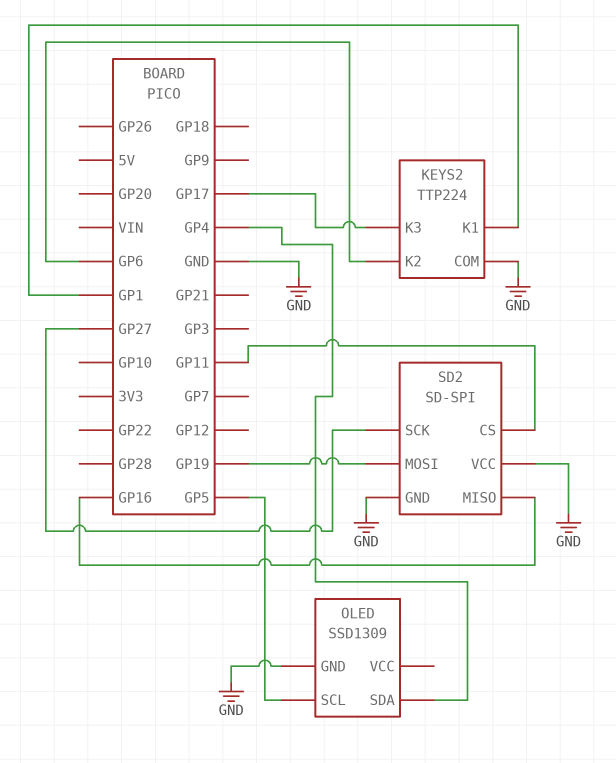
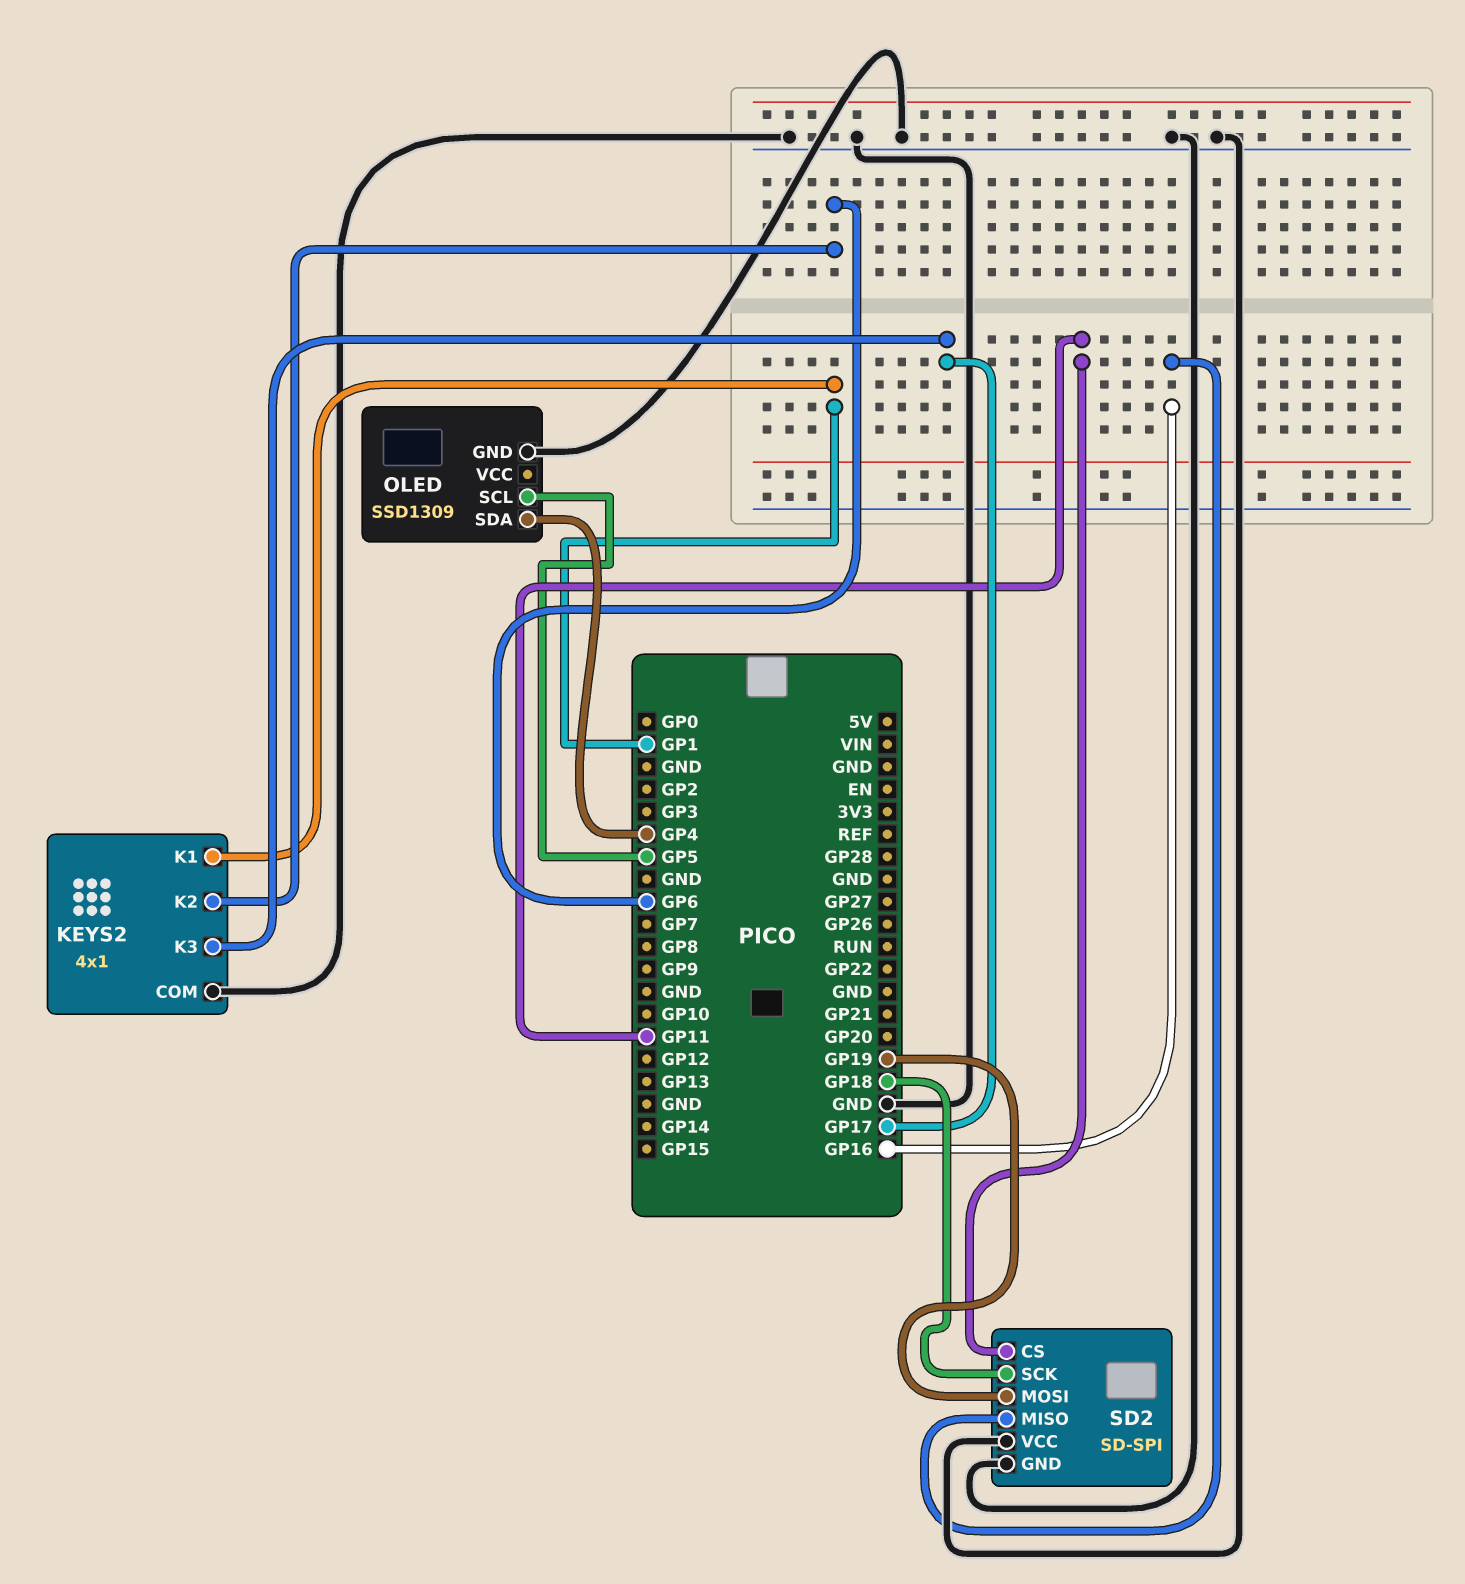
KEYS2: TTP224 -> 4x1
SD2 pin SCK: GP27 -> GP18

